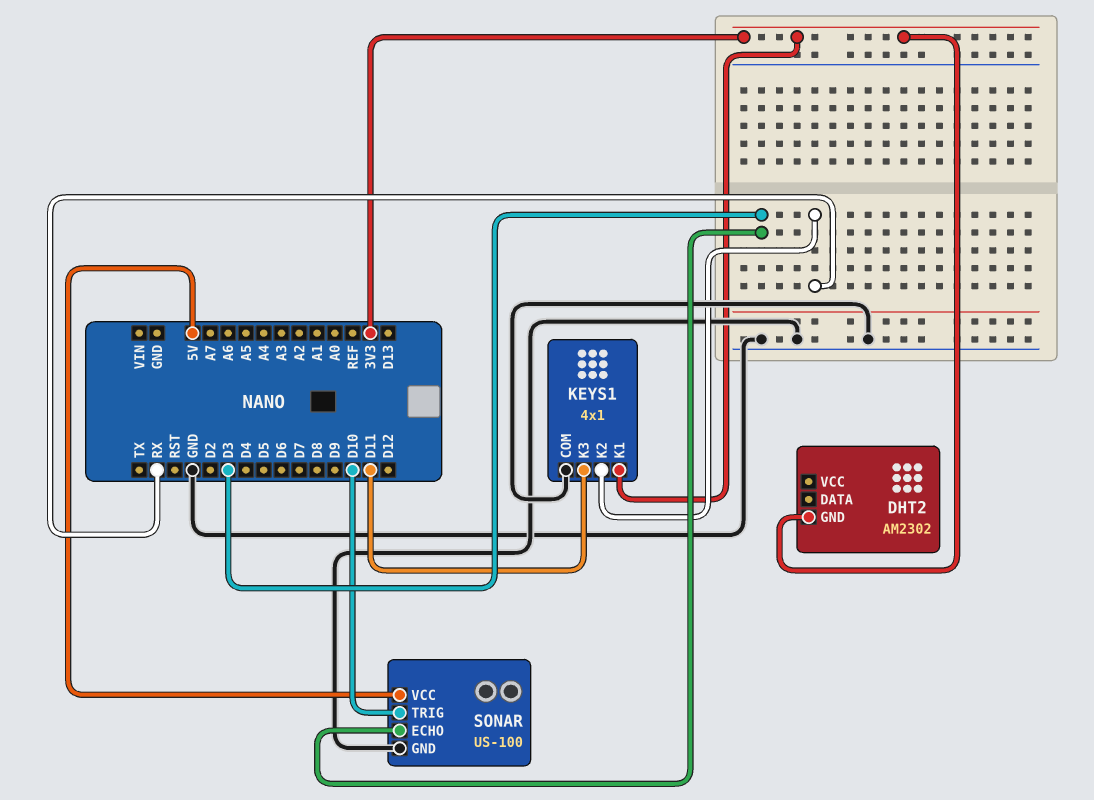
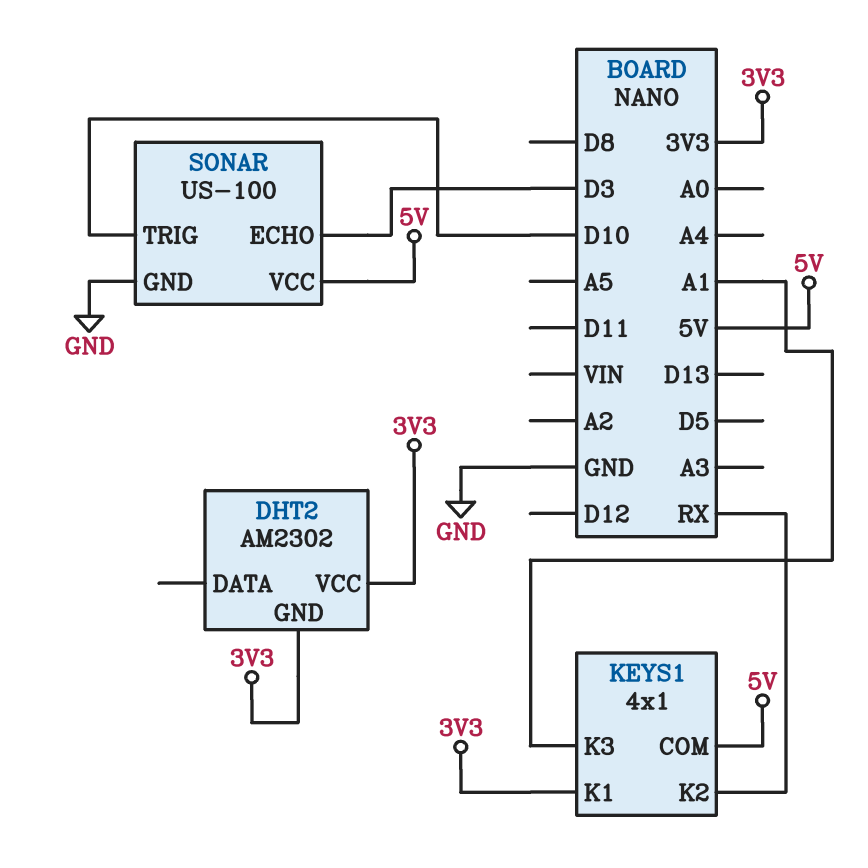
DHT2 pin VCC: none -> 3V3
KEYS1 pin COM: GND -> 5V
KEYS1 pin K3: D11 -> A1

